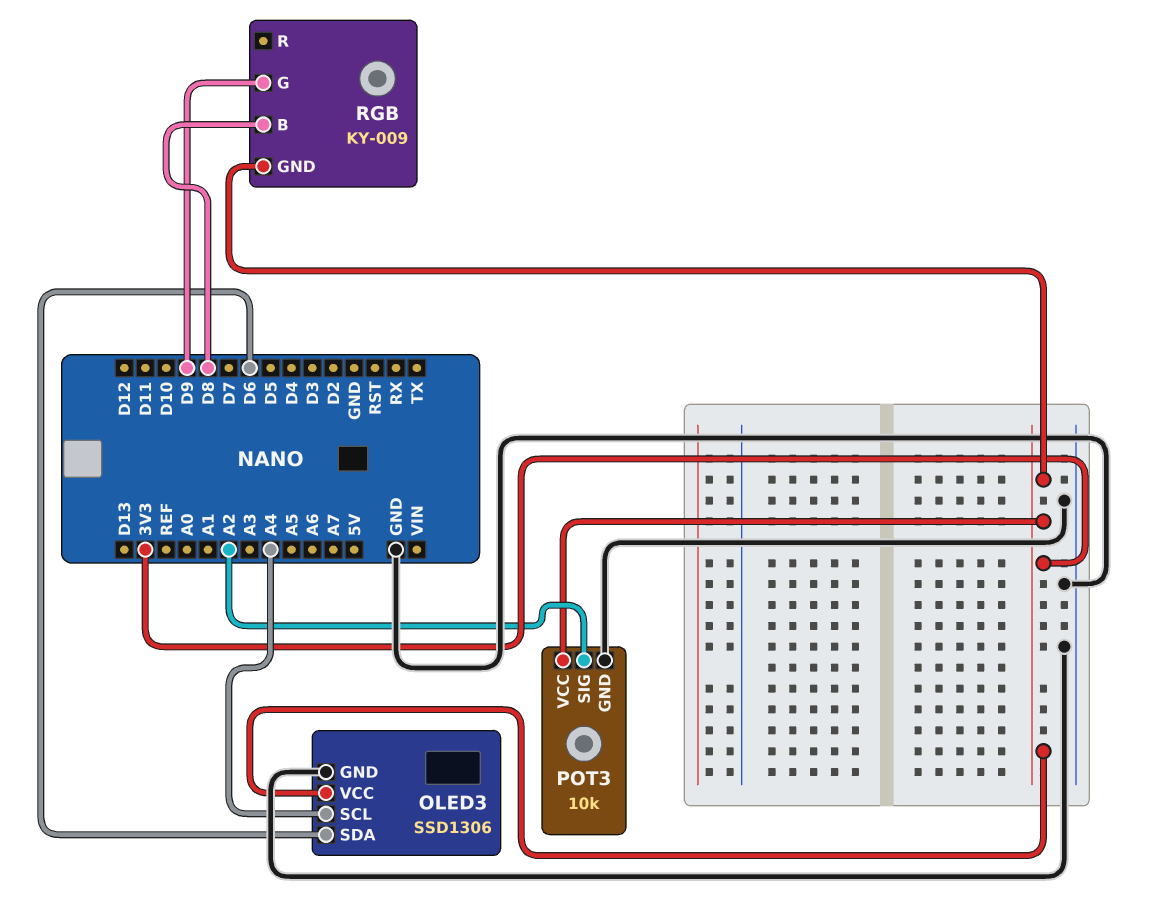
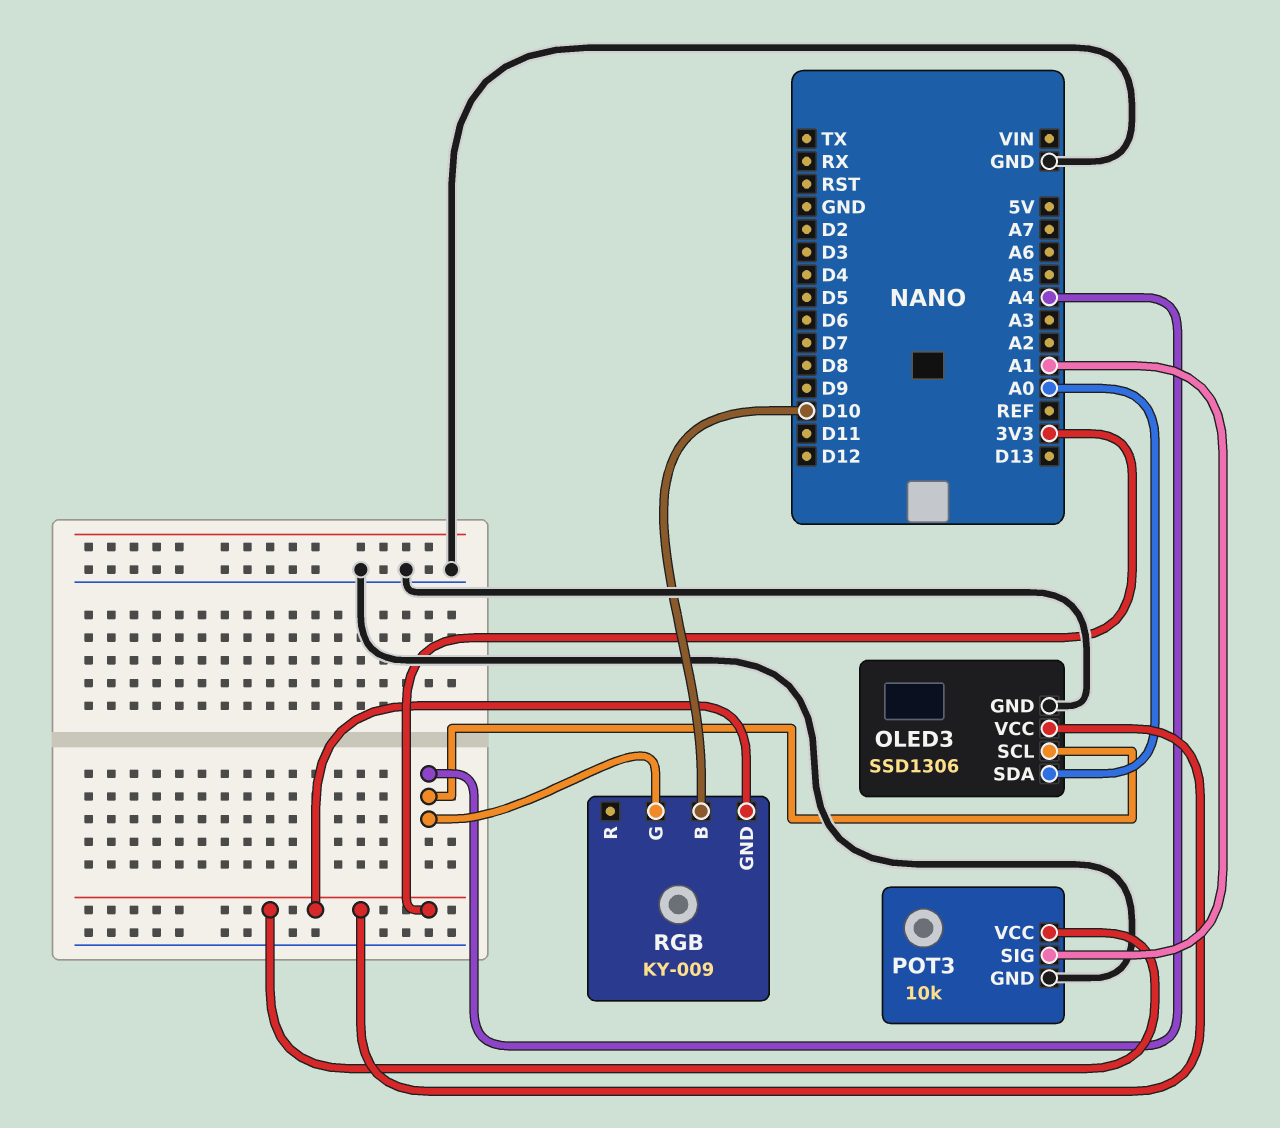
OLED3 pin SDA: D6 -> A0
POT3 pin SIG: A2 -> A1
RGB pin B: D8 -> D10
RGB pin G: D9 -> A4

